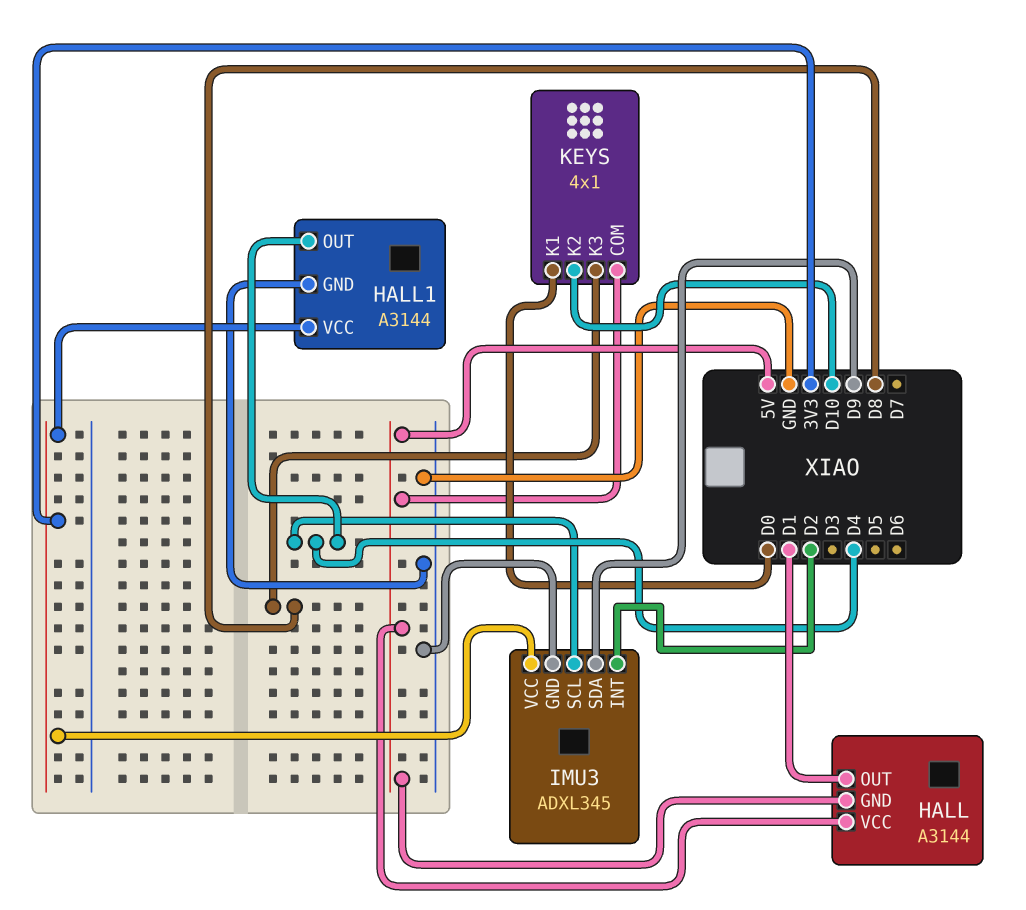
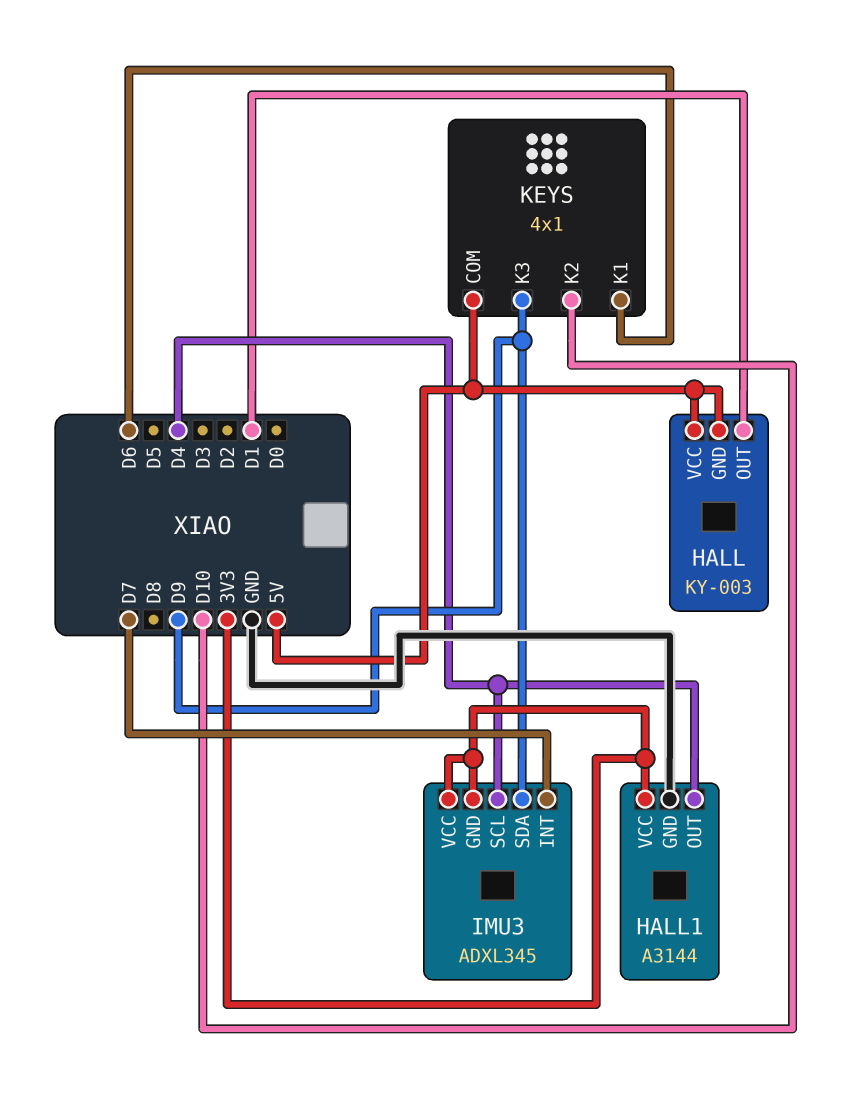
HALL: A3144 -> KY-003
IMU3 pin GND: GND -> 3V3
IMU3 pin INT: D2 -> D7
KEYS pin K1: D0 -> D6
KEYS pin K3: D8 -> D9

